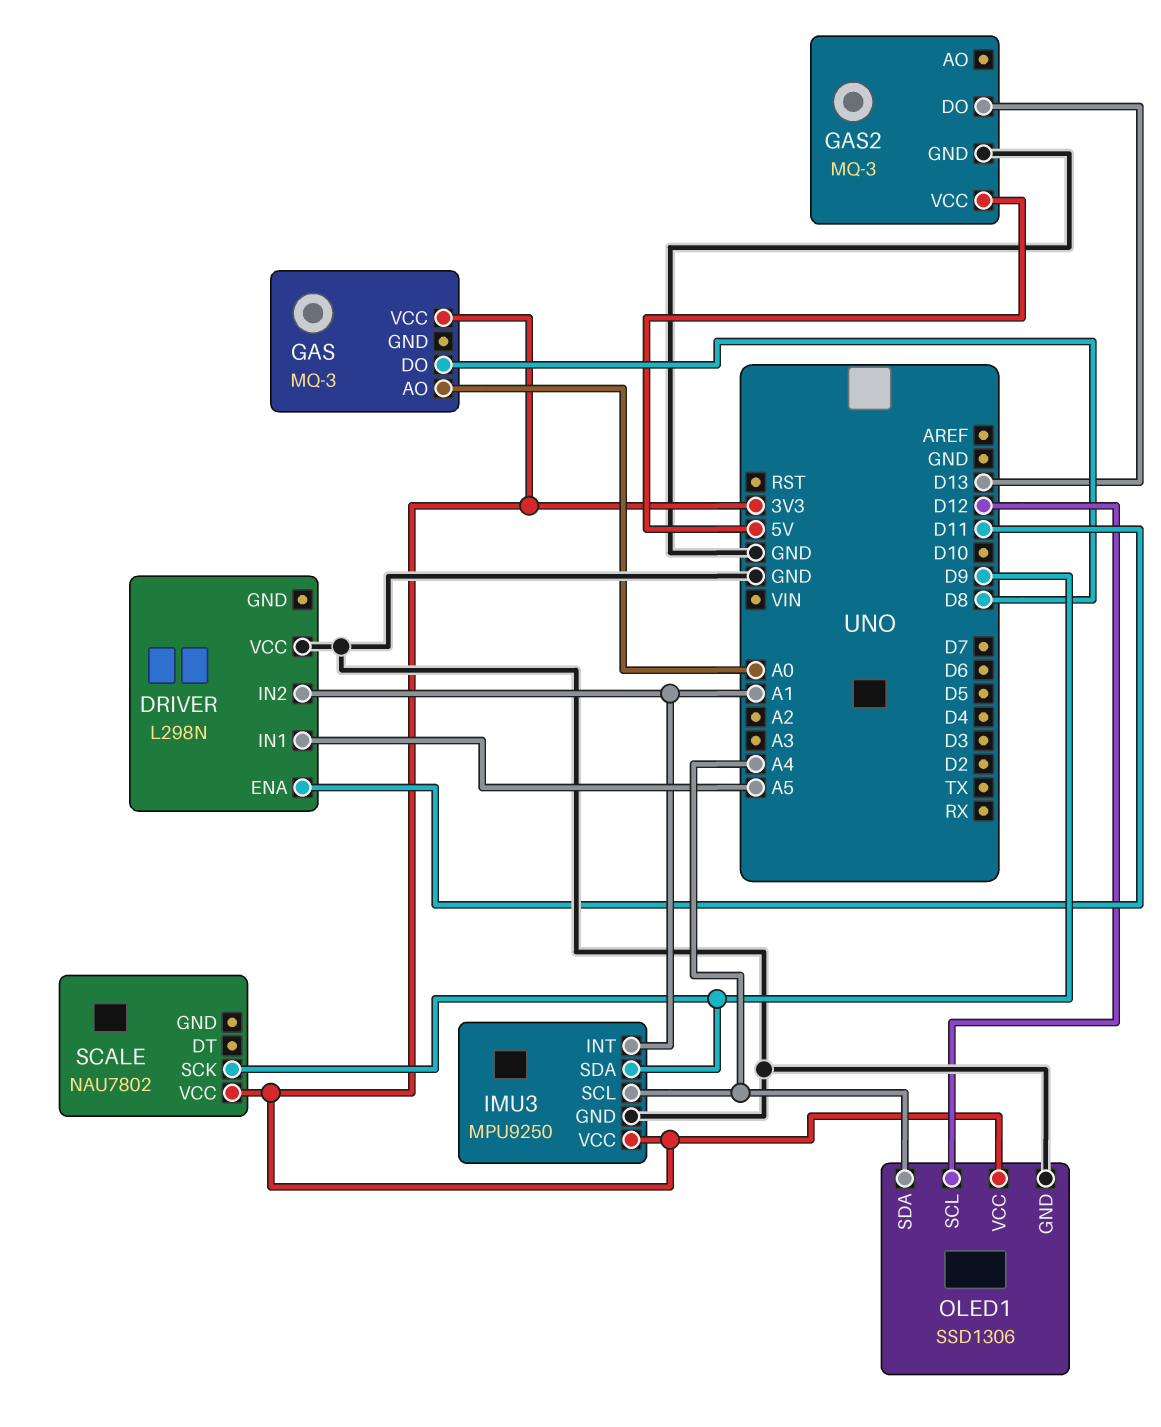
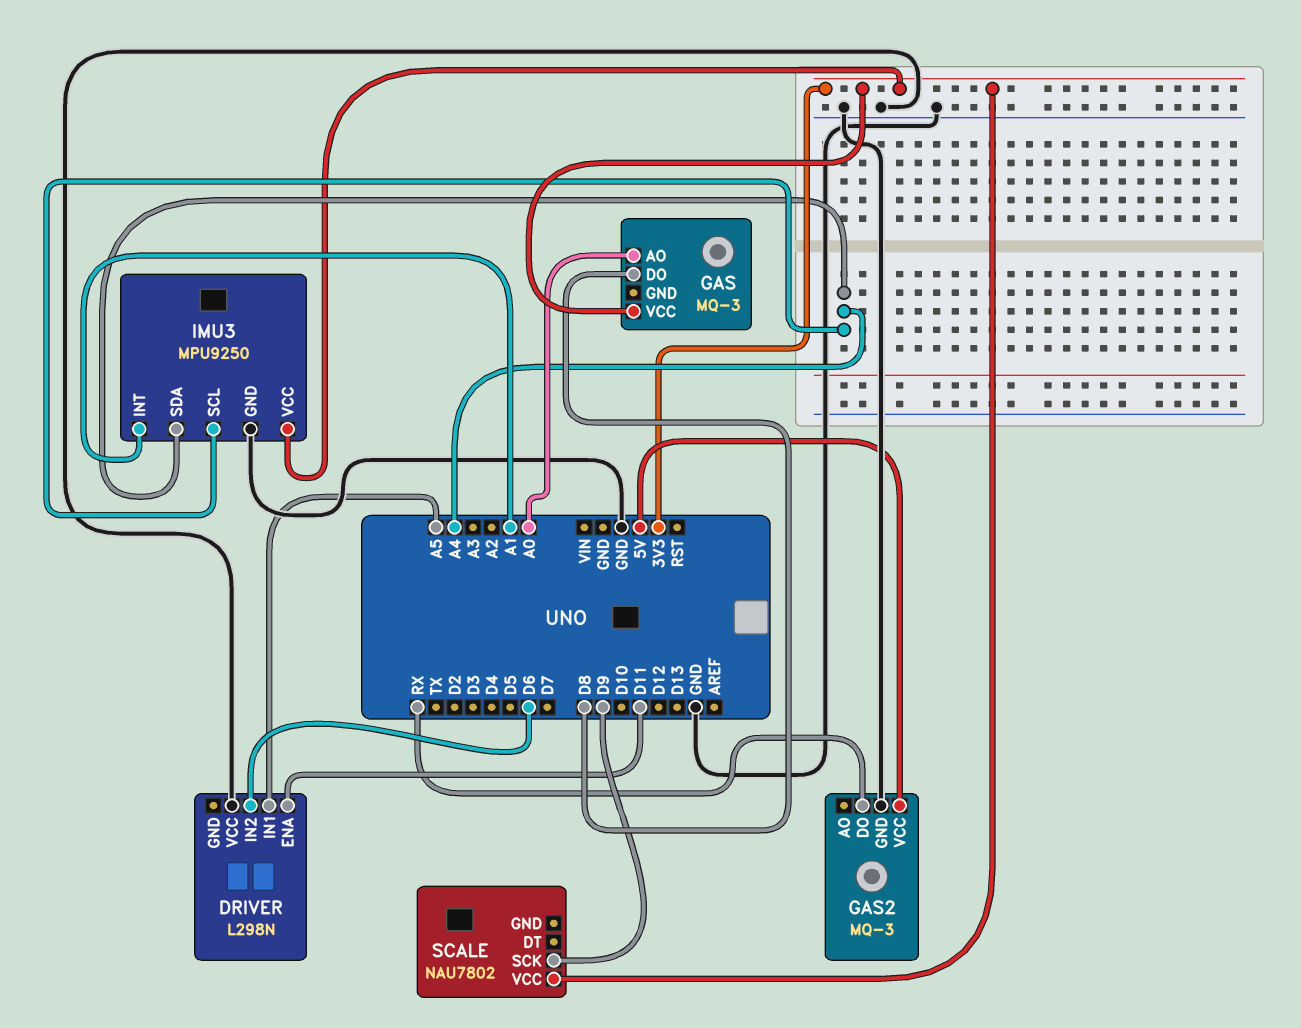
DRIVER pin IN2: A1 -> D6
GAS2 pin DO: D13 -> RX
IMU3 pin SDA: D9 -> A4
OLED1: SSD1306 -> none
OLED1 pin GND: GND -> none
OLED1 pin SCL: D12 -> none
OLED1 pin SDA: A4 -> none
OLED1 pin VCC: 3V3 -> none

